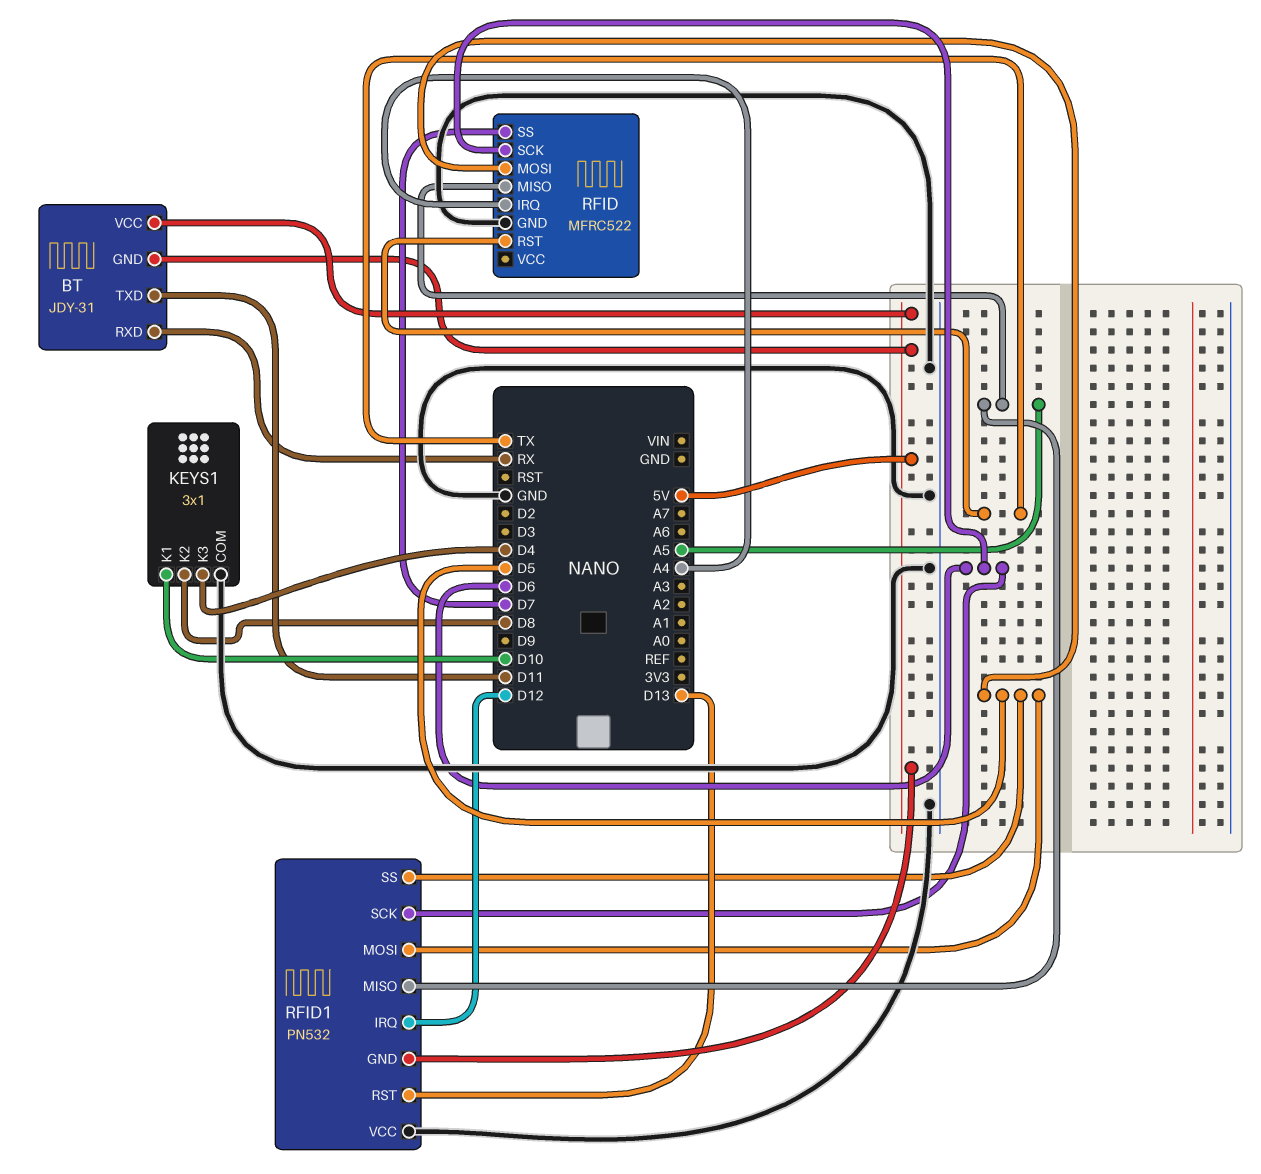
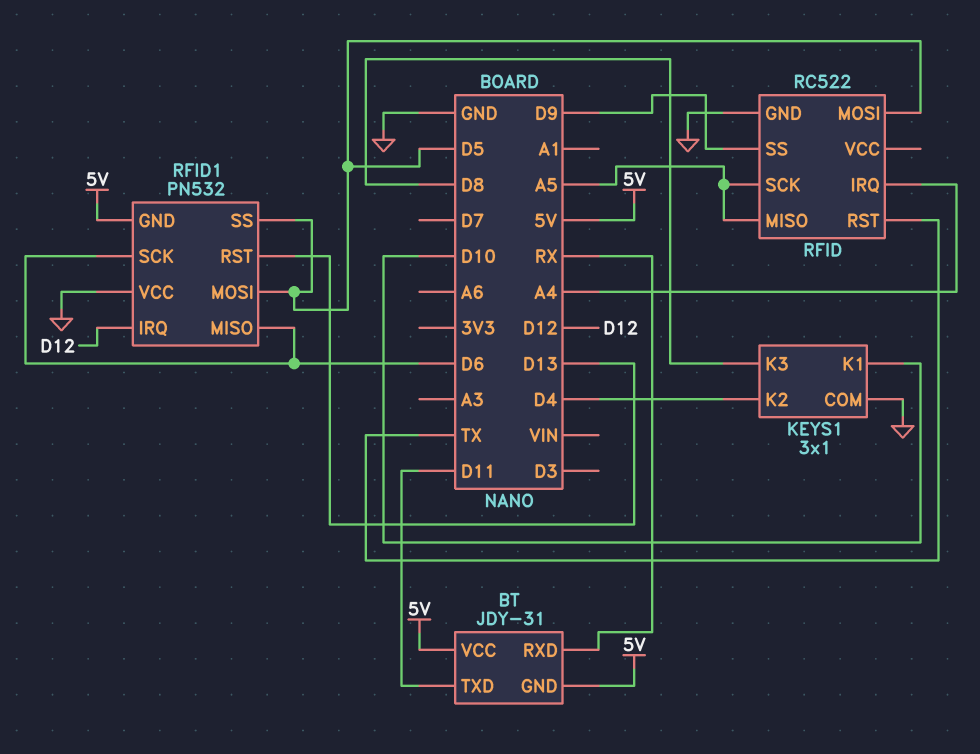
KEYS1 pin K2: D8 -> D4
KEYS1 pin K3: D4 -> D8
RFID: MFRC522 -> RC522
RFID pin SCK: D6 -> A5
RFID pin SS: D7 -> D9
RFID1 pin MISO: A5 -> D6

